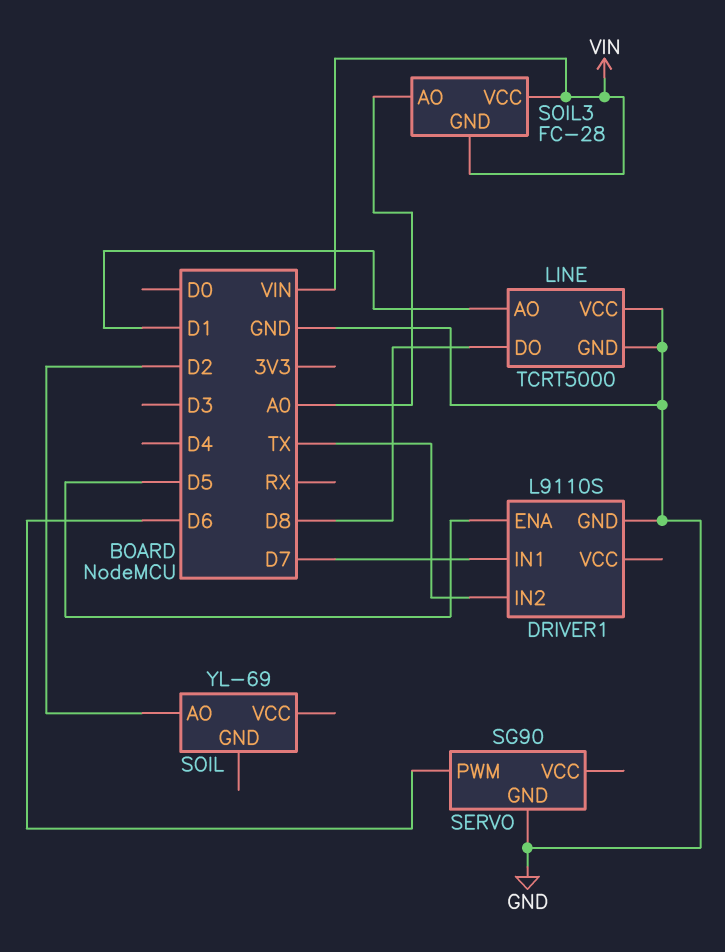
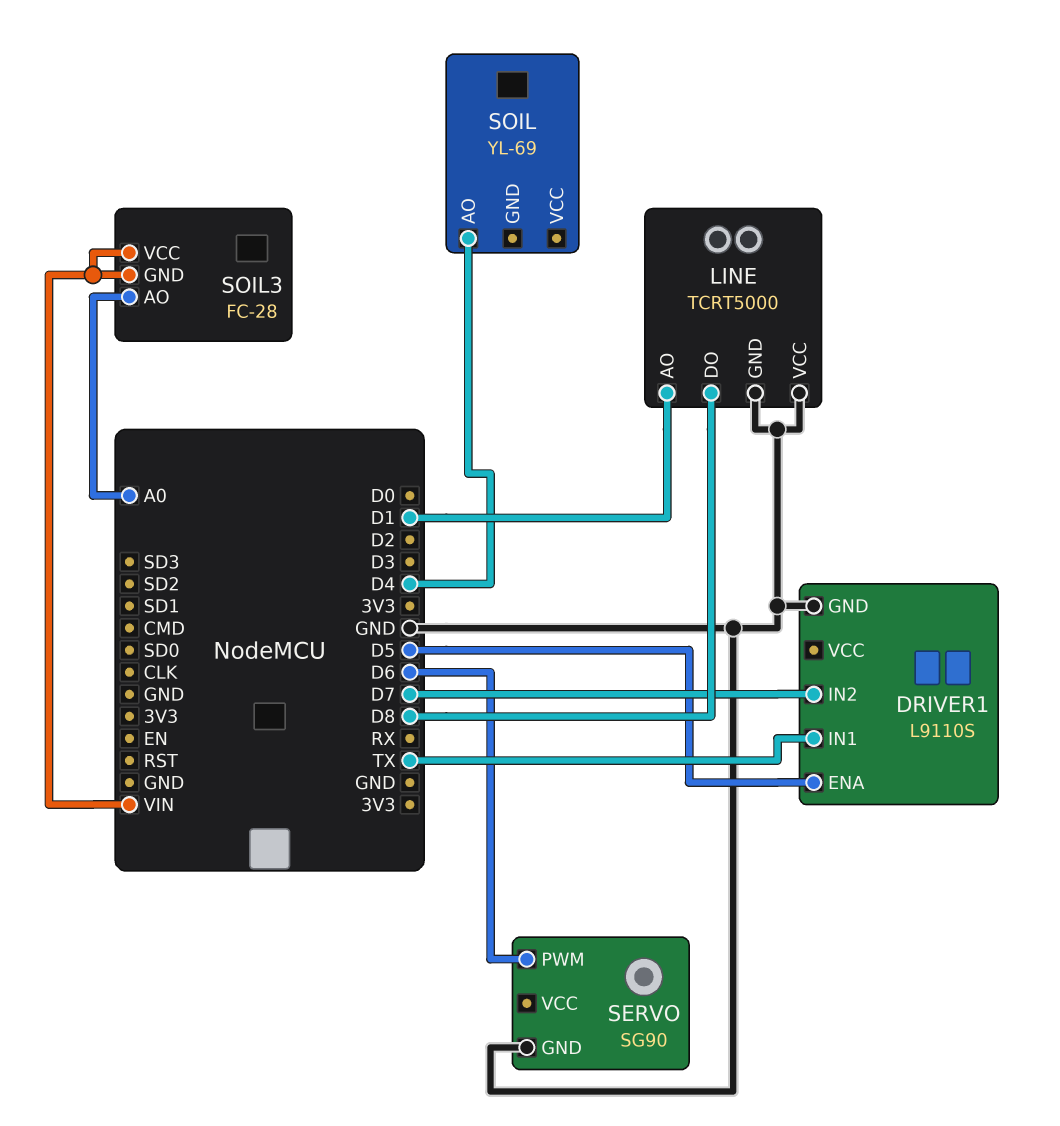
DRIVER1 pin IN1: D7 -> TX
DRIVER1 pin IN2: TX -> D7
SOIL pin AO: D2 -> D4

